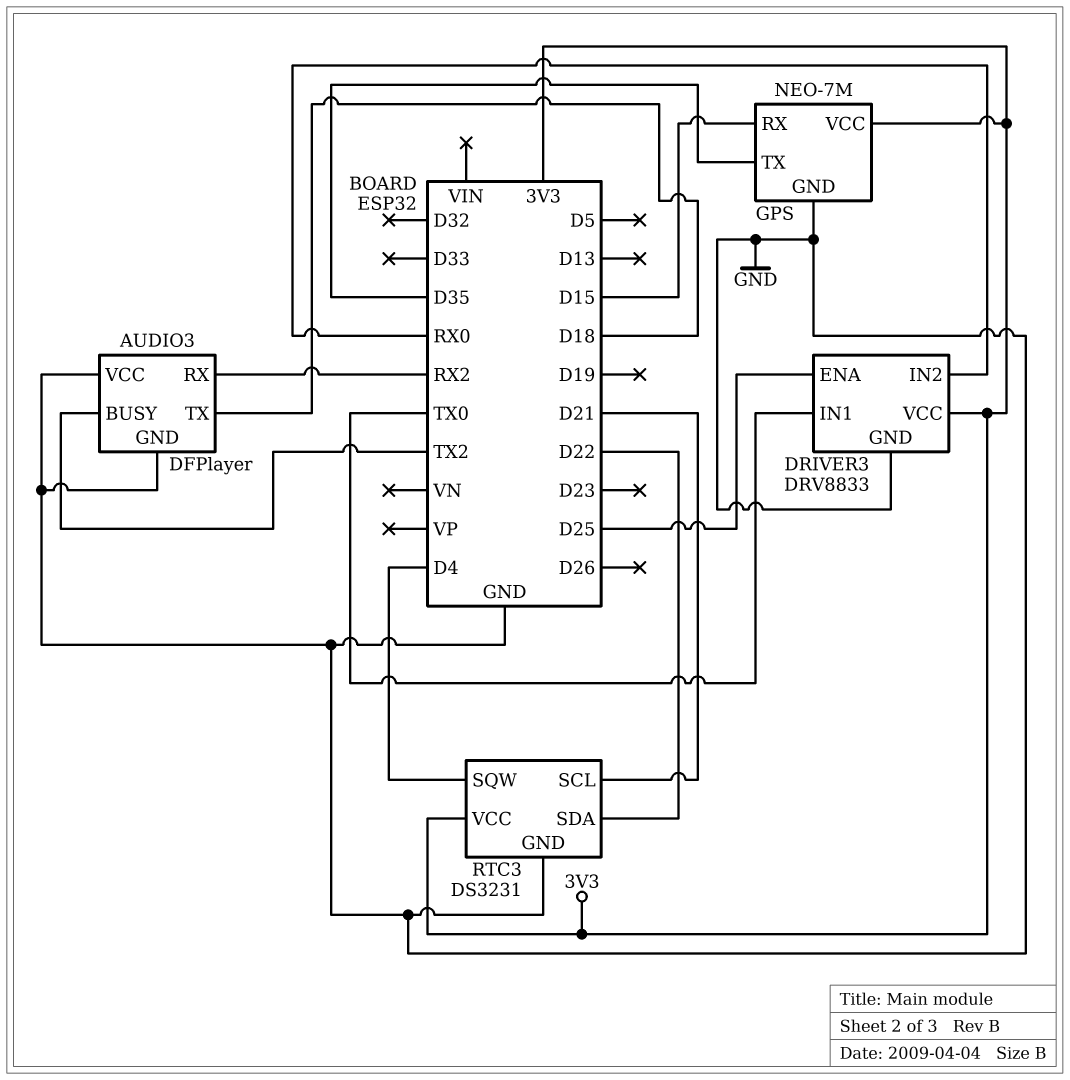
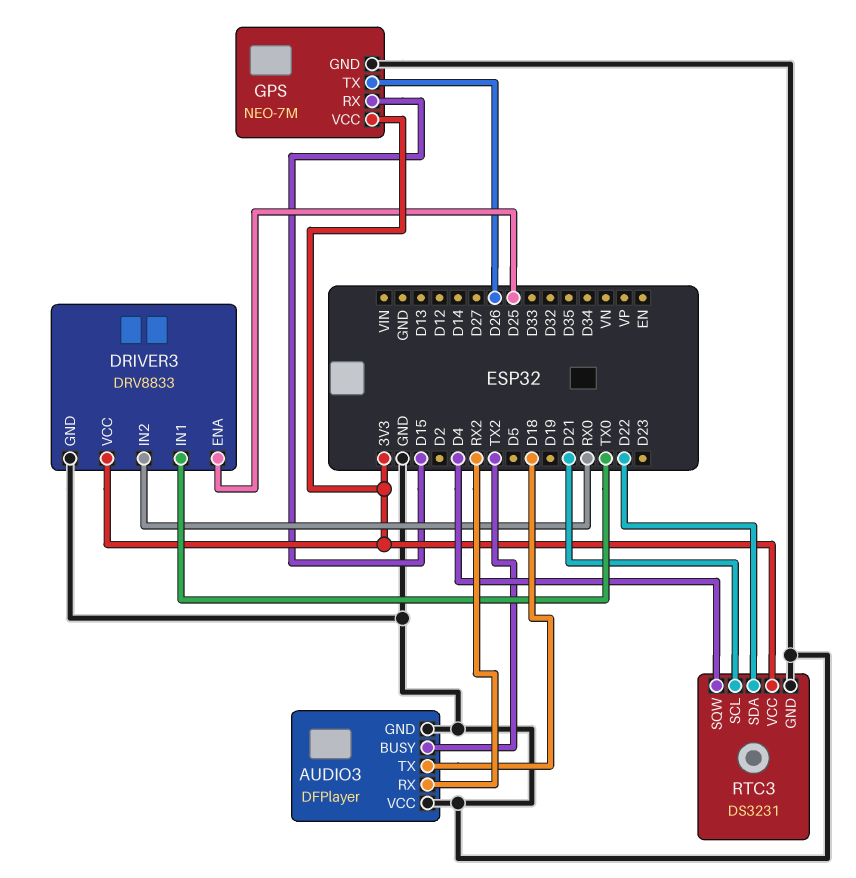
GPS pin TX: D35 -> D26

